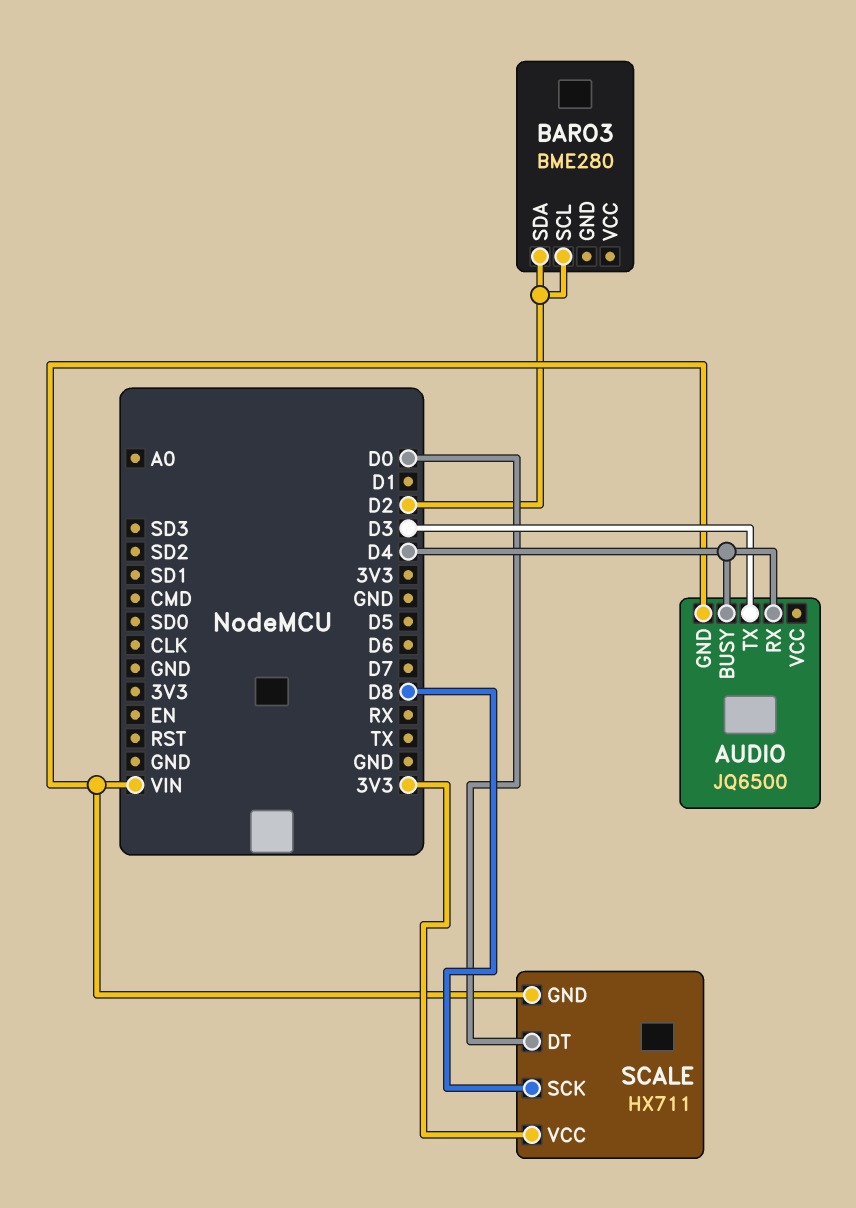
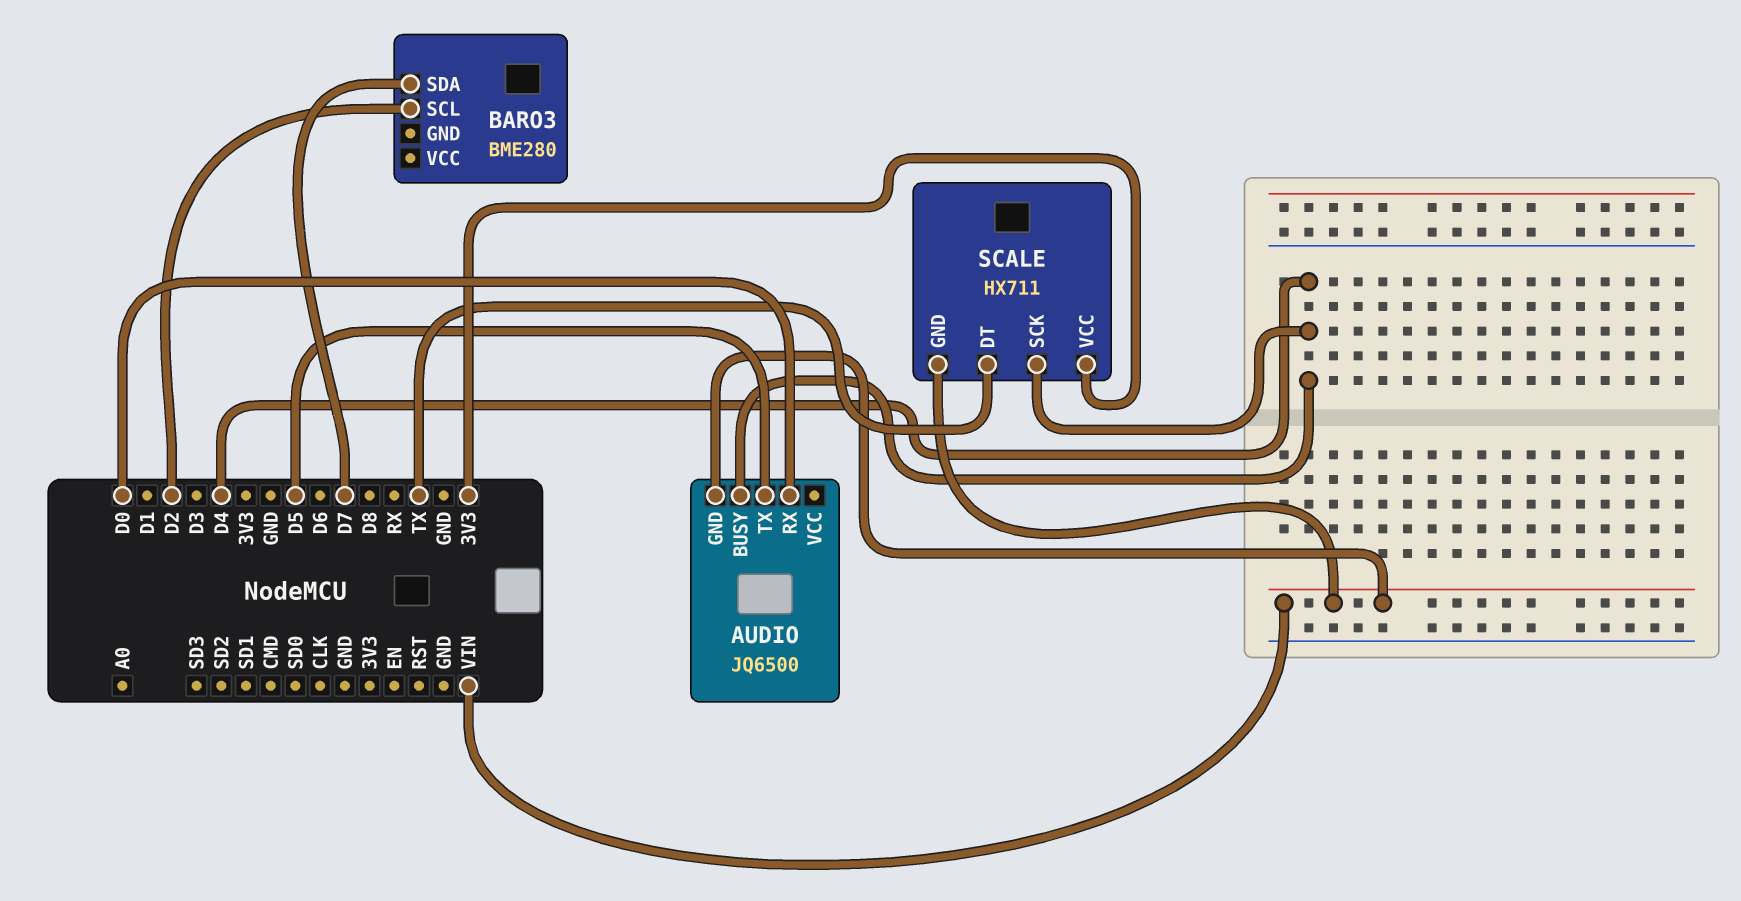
AUDIO pin RX: D4 -> D0
AUDIO pin TX: D3 -> D5
BARO3 pin SDA: D2 -> D7
SCALE pin DT: D0 -> TX
SCALE pin SCK: D8 -> D4

